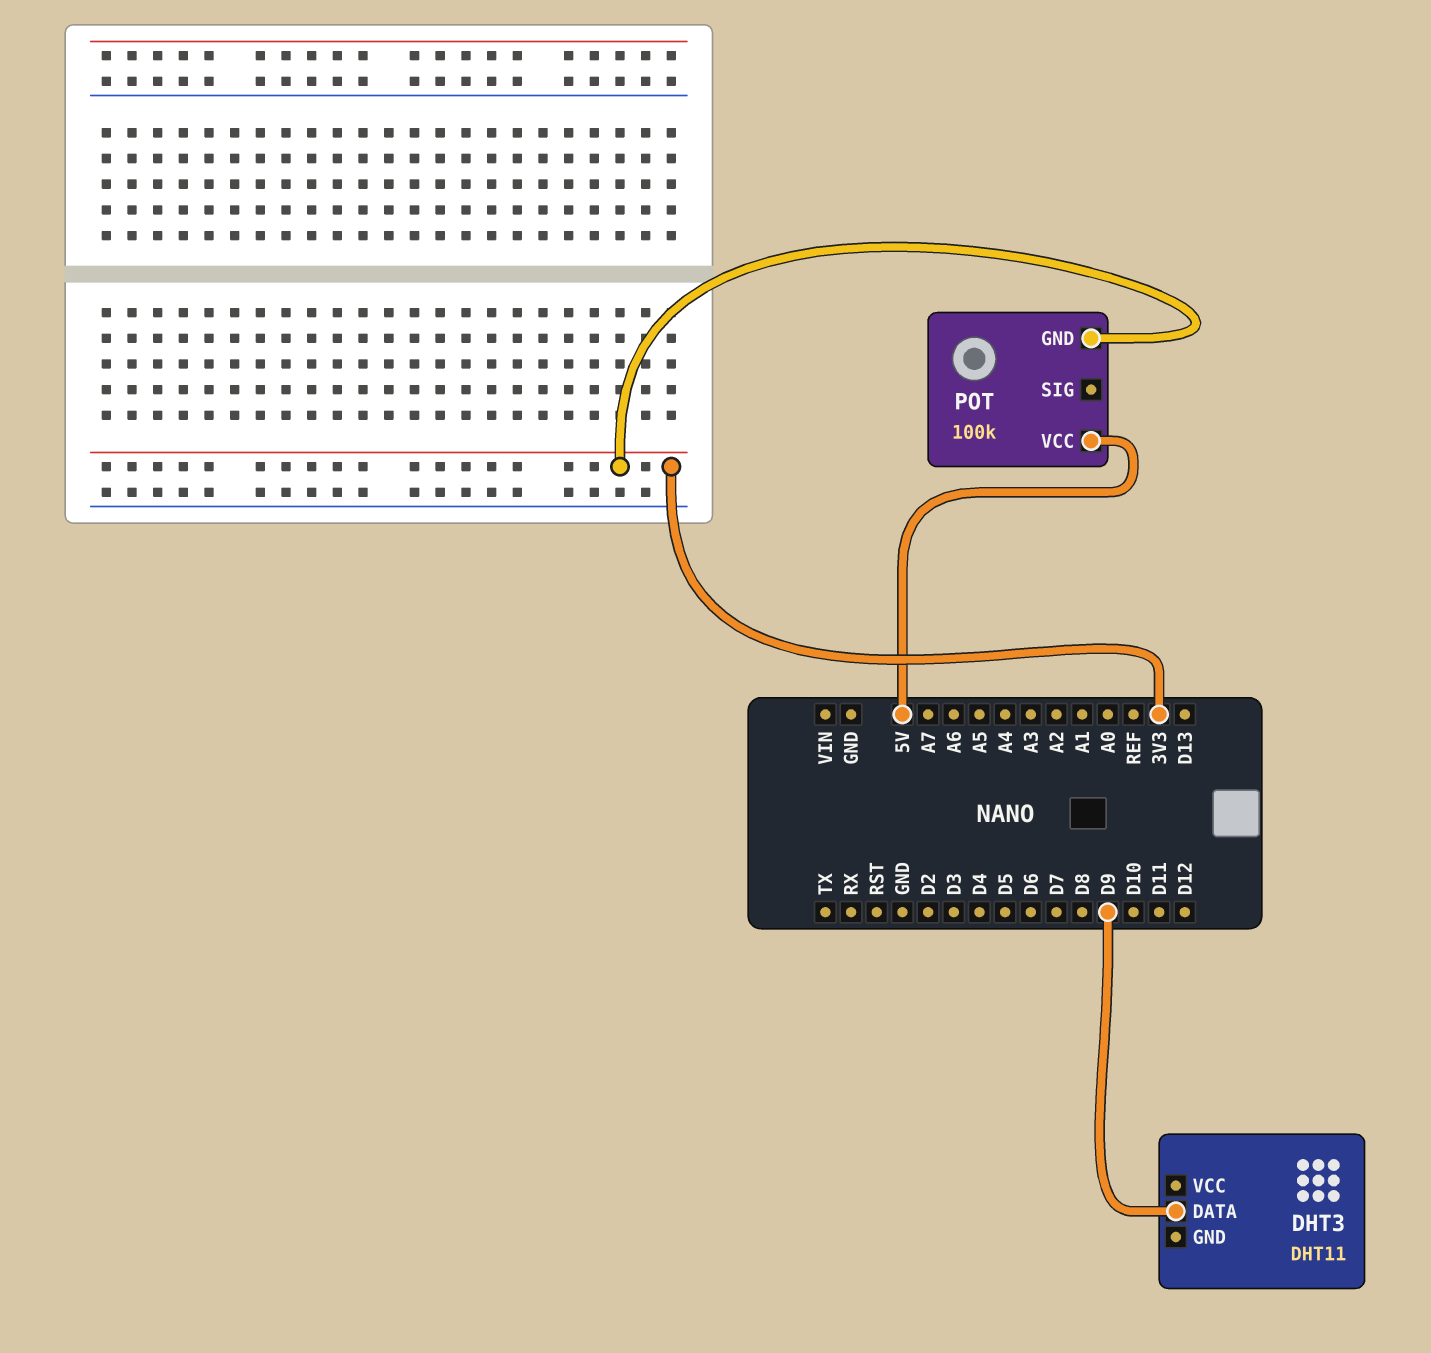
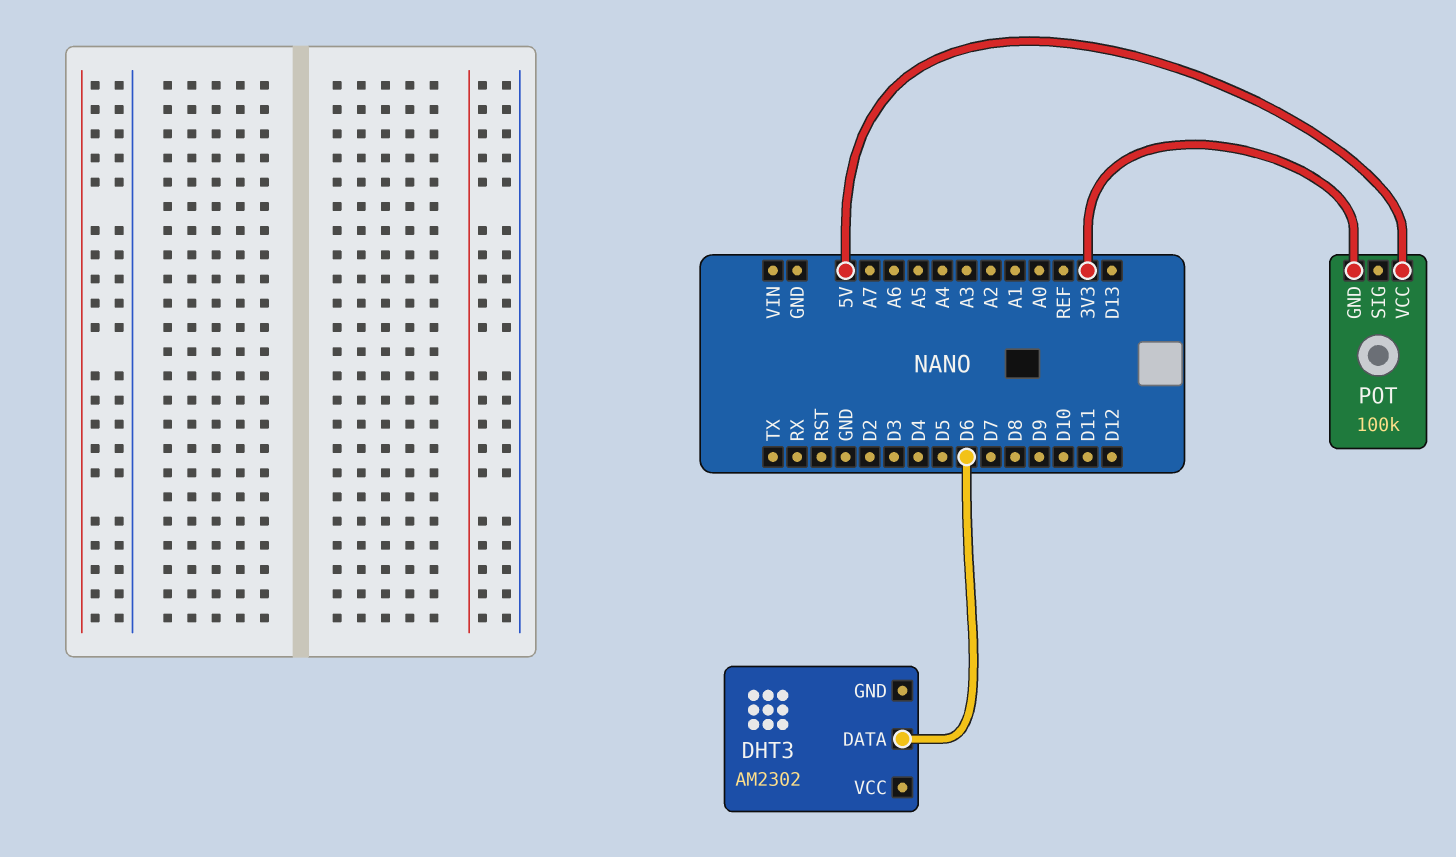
DHT3: DHT11 -> AM2302
DHT3 pin DATA: D9 -> D6

